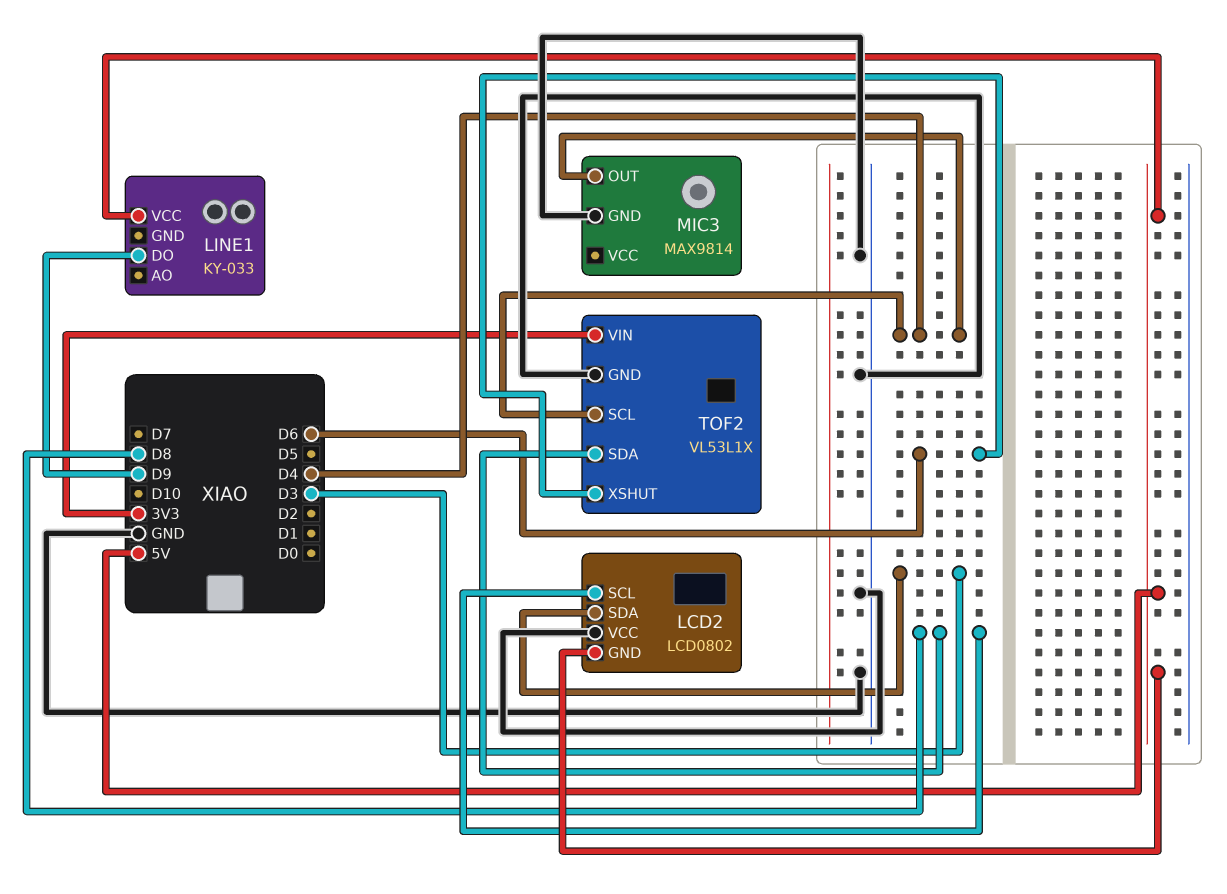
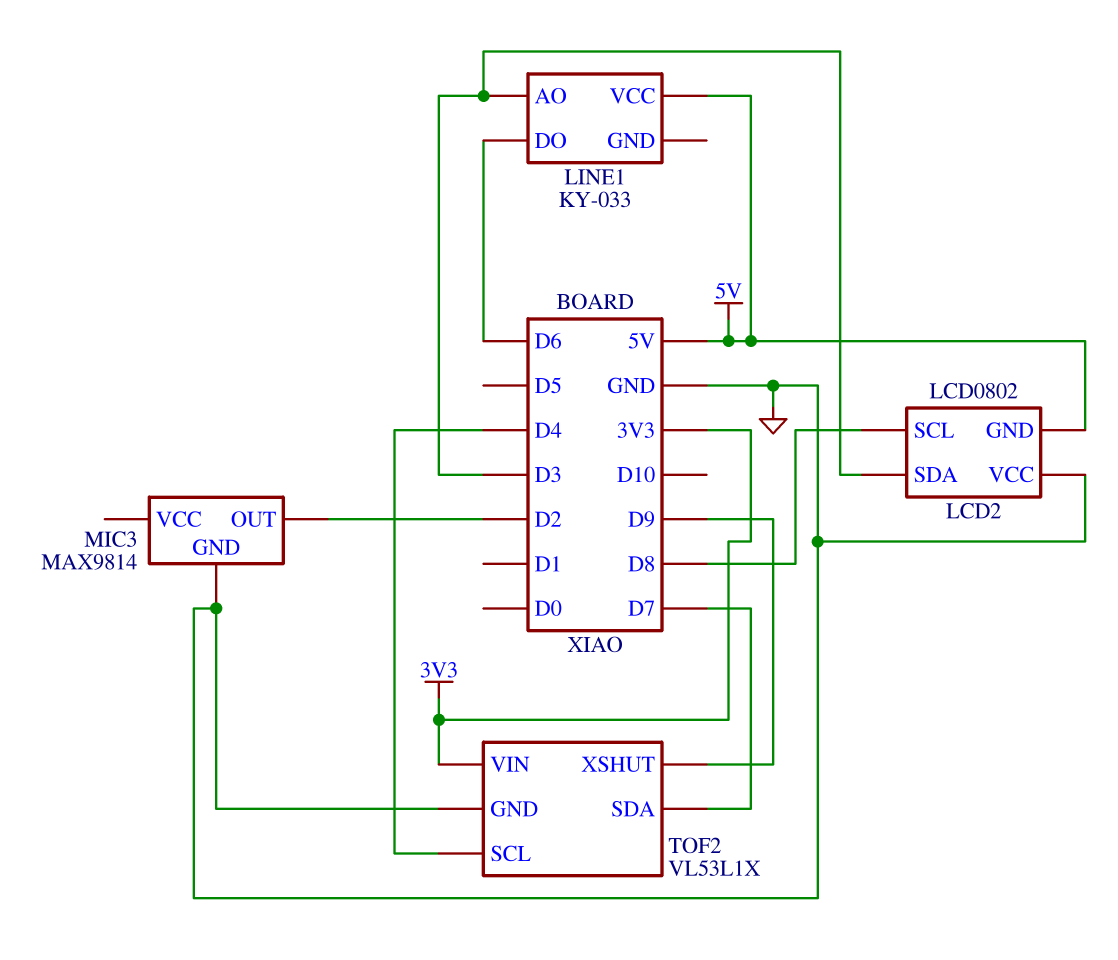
LINE1 pin AO: none -> D3
LINE1 pin DO: D9 -> D6
MIC3 pin OUT: D4 -> D2
TOF2 pin SDA: D8 -> D7
TOF2 pin XSHUT: D6 -> D9

